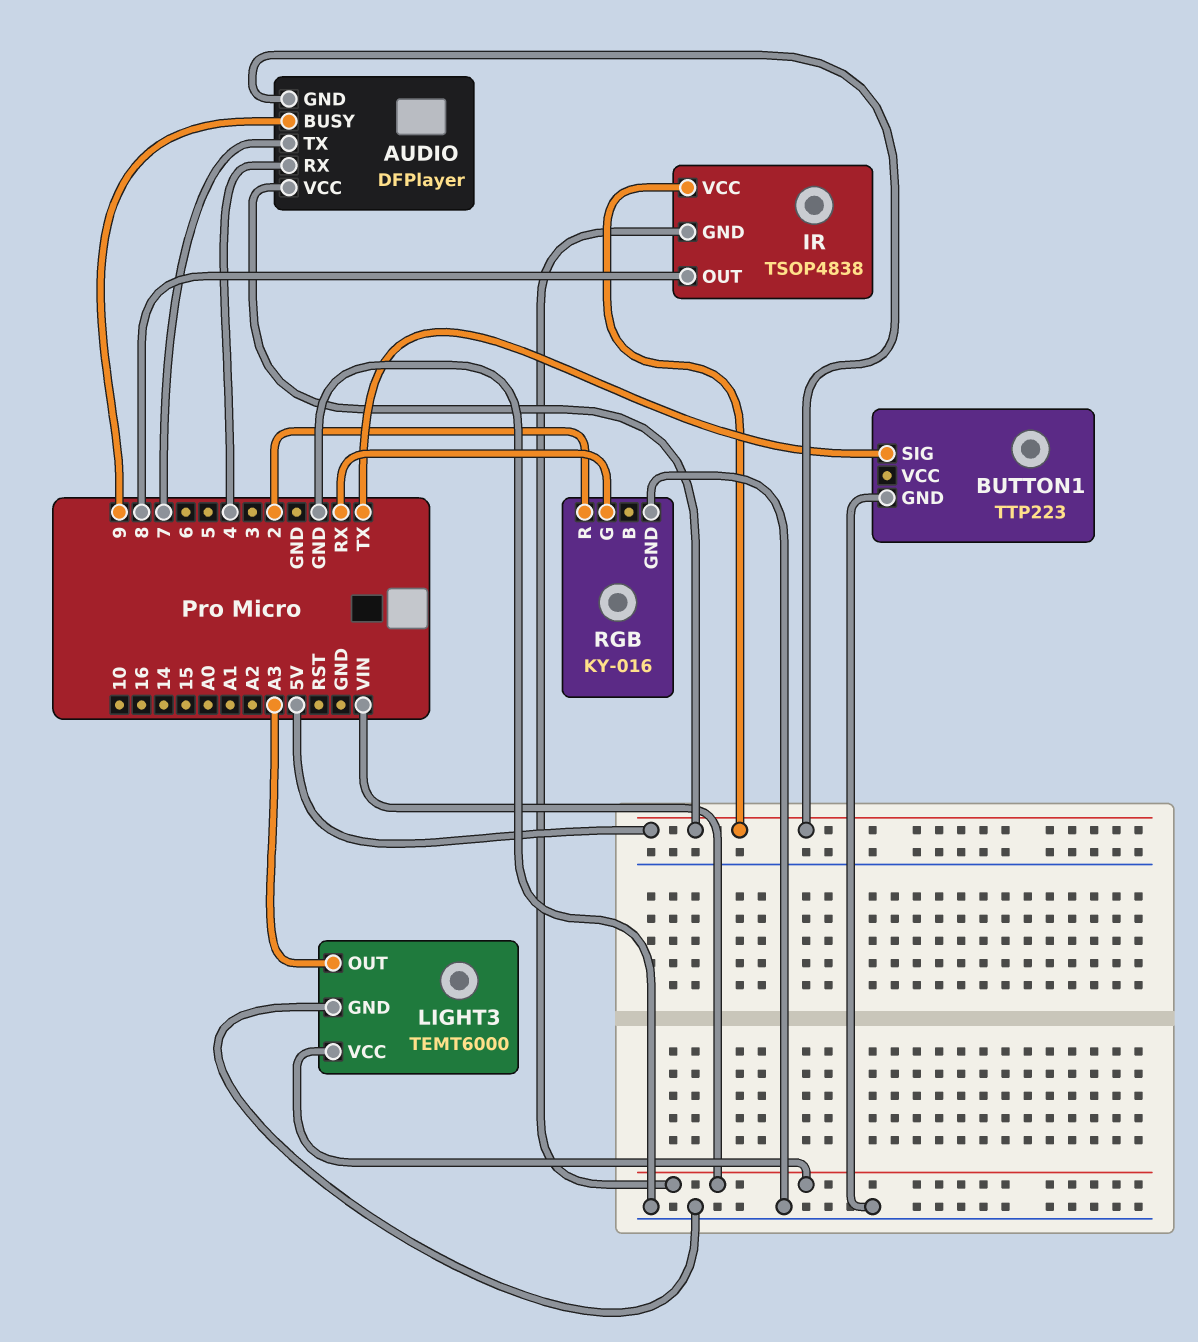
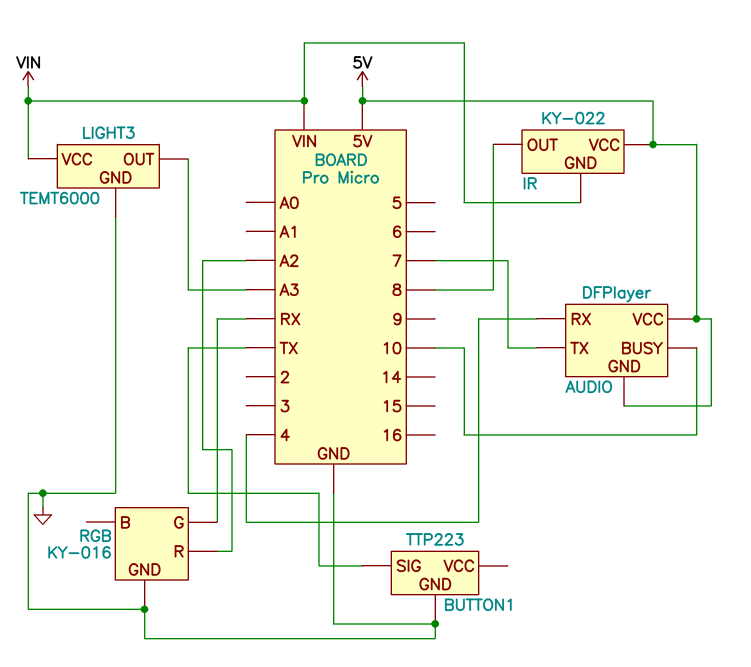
AUDIO pin BUSY: 9 -> 10
IR: TSOP4838 -> KY-022
RGB pin R: 2 -> A2

